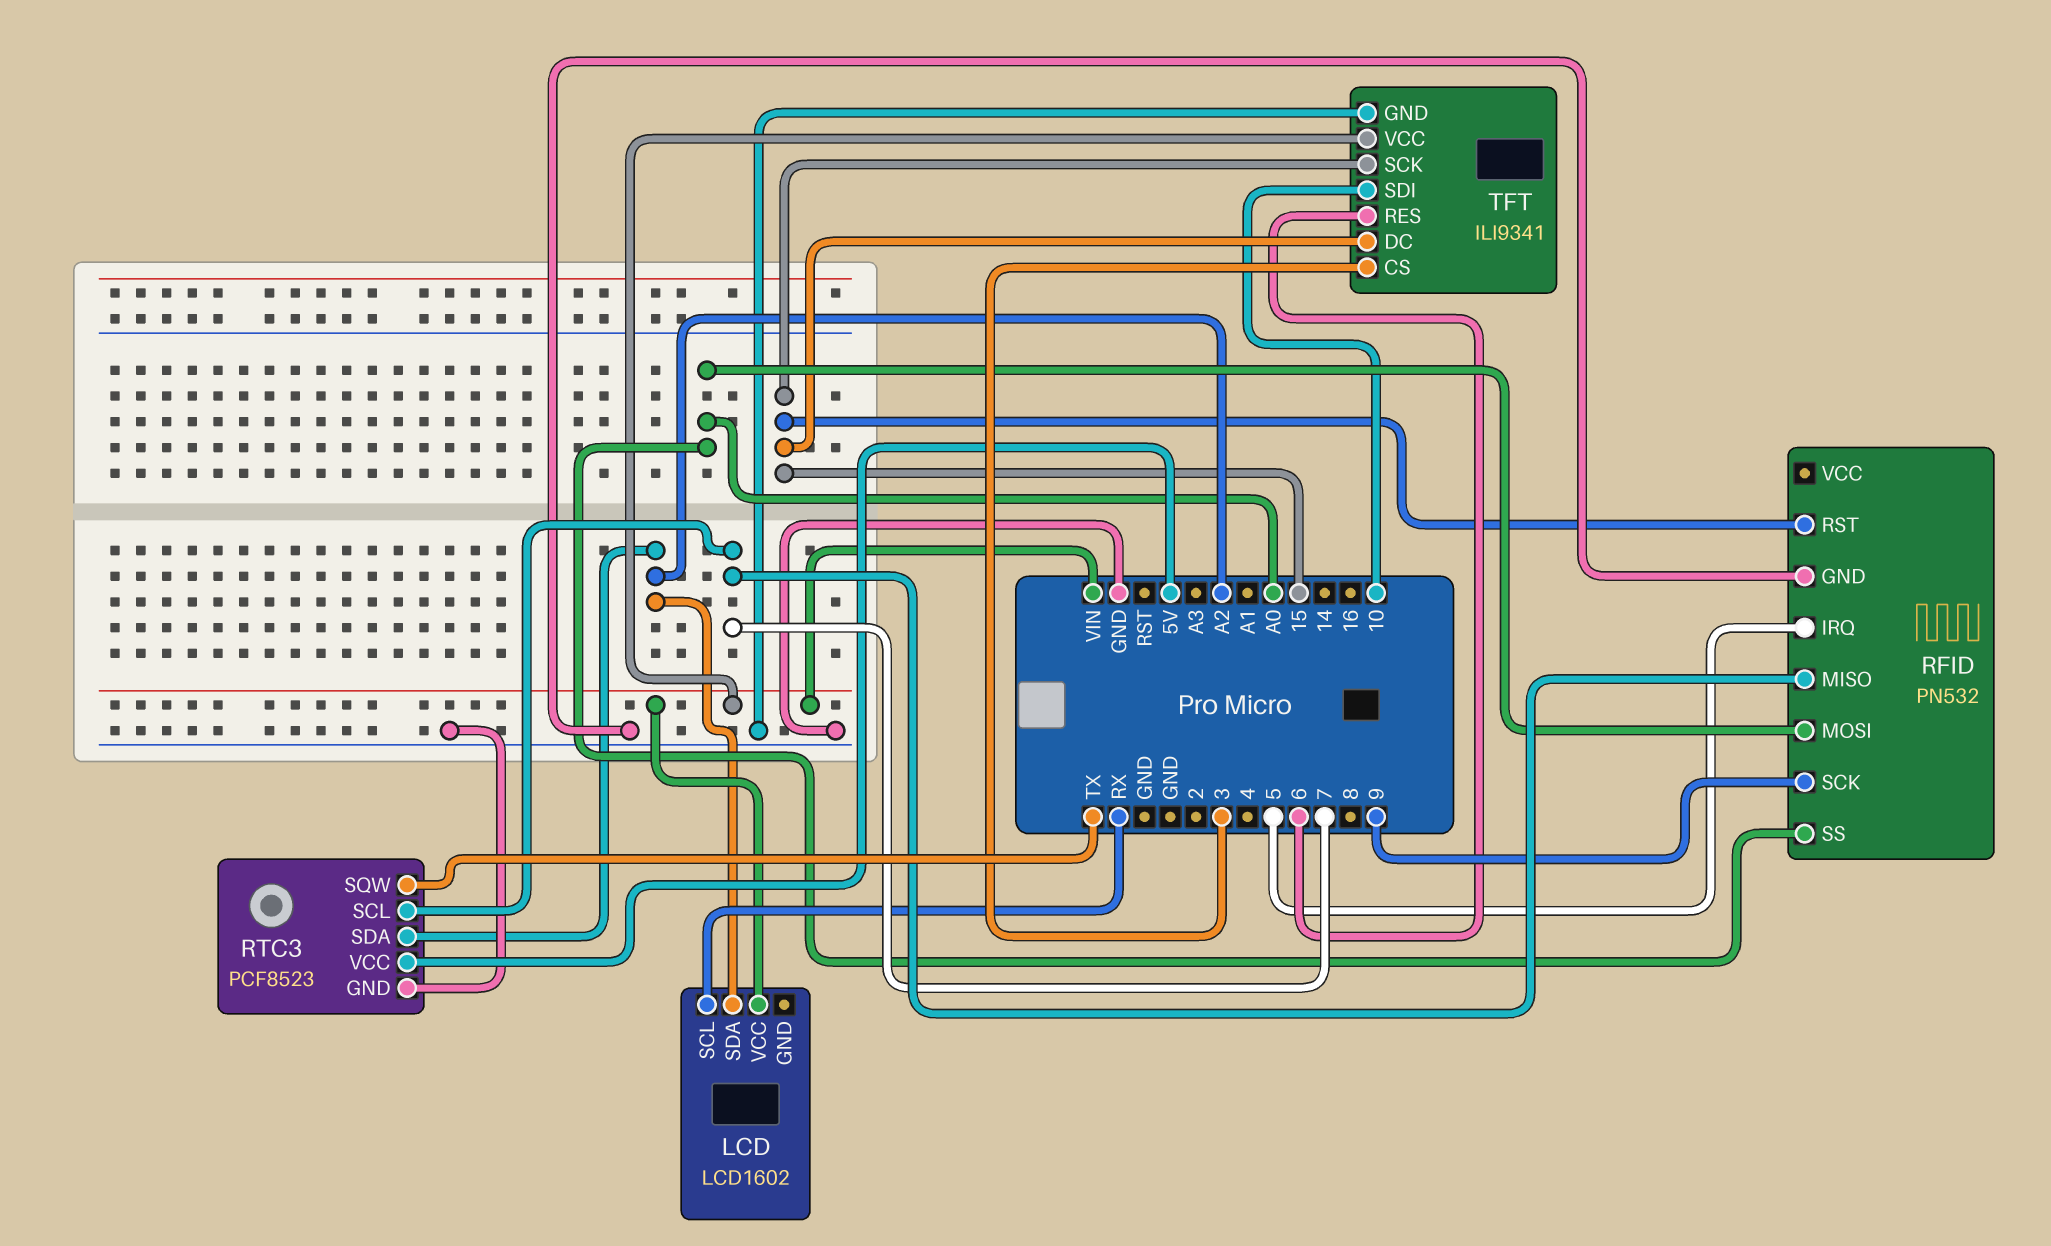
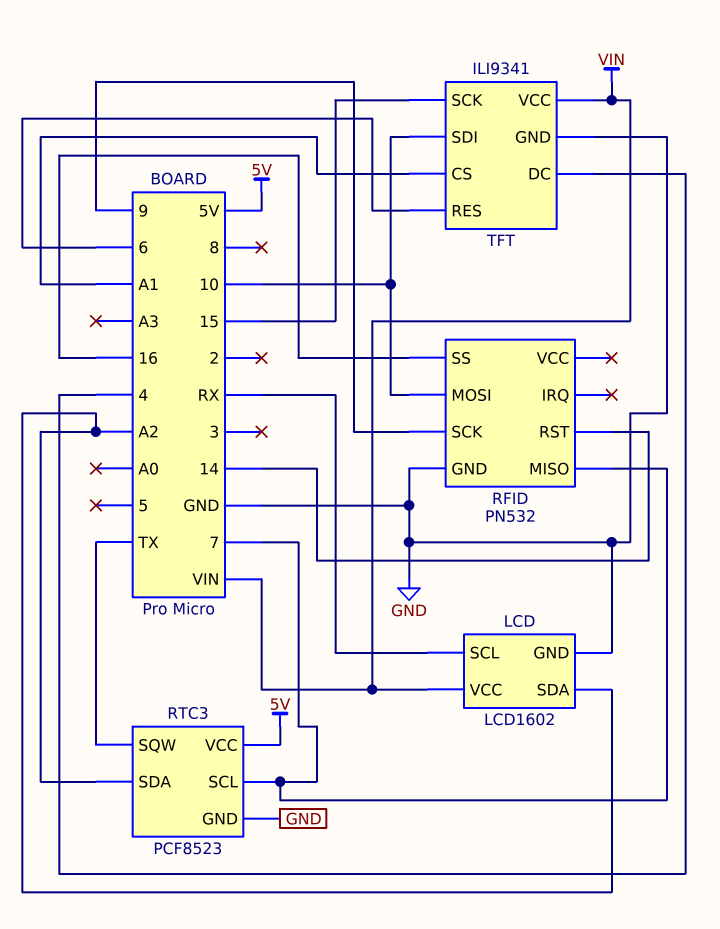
LCD pin GND: none -> GND
RFID pin IRQ: 5 -> none
RFID pin MOSI: A0 -> 10
RFID pin RST: 15 -> 14
RFID pin SS: A0 -> 16
TFT pin CS: 3 -> A1
TFT pin DC: 15 -> 4

